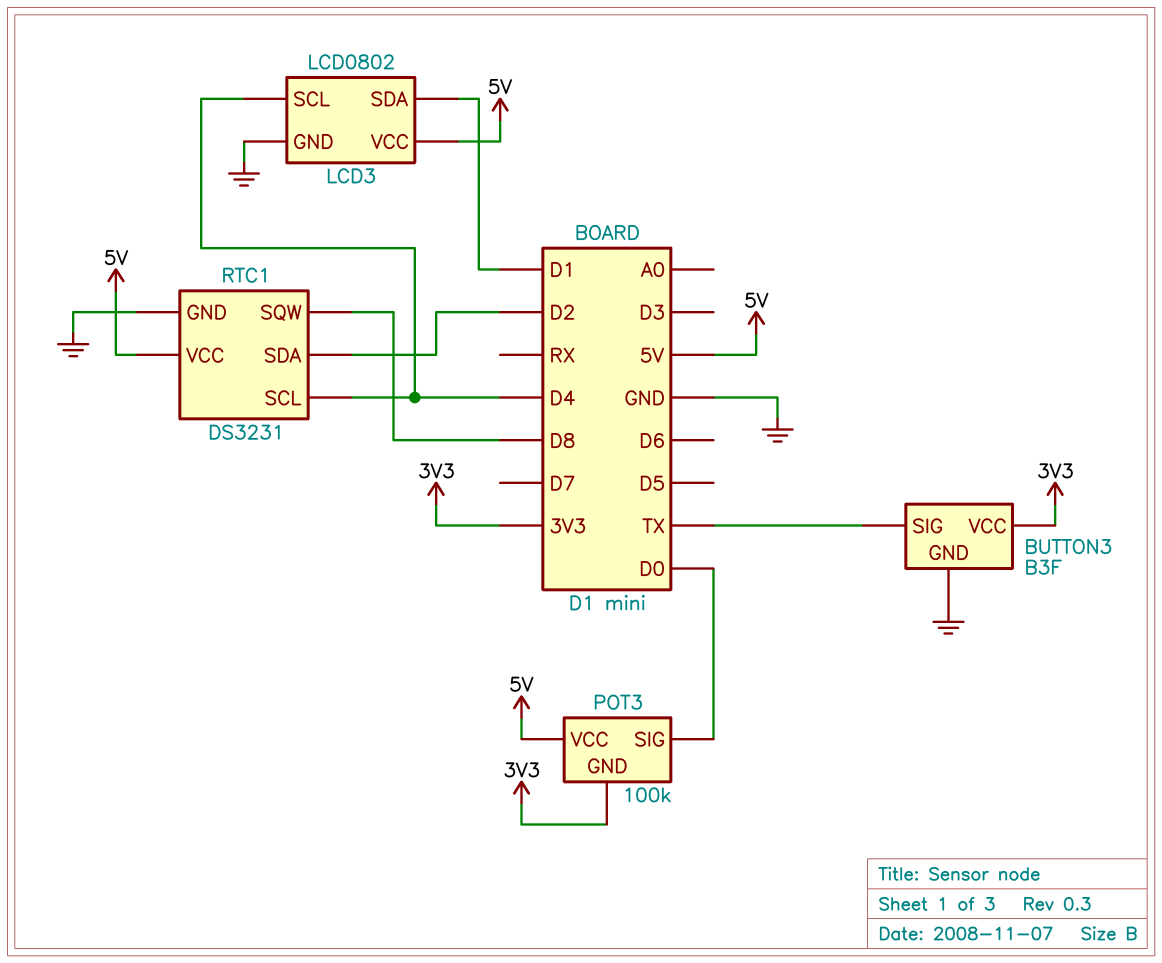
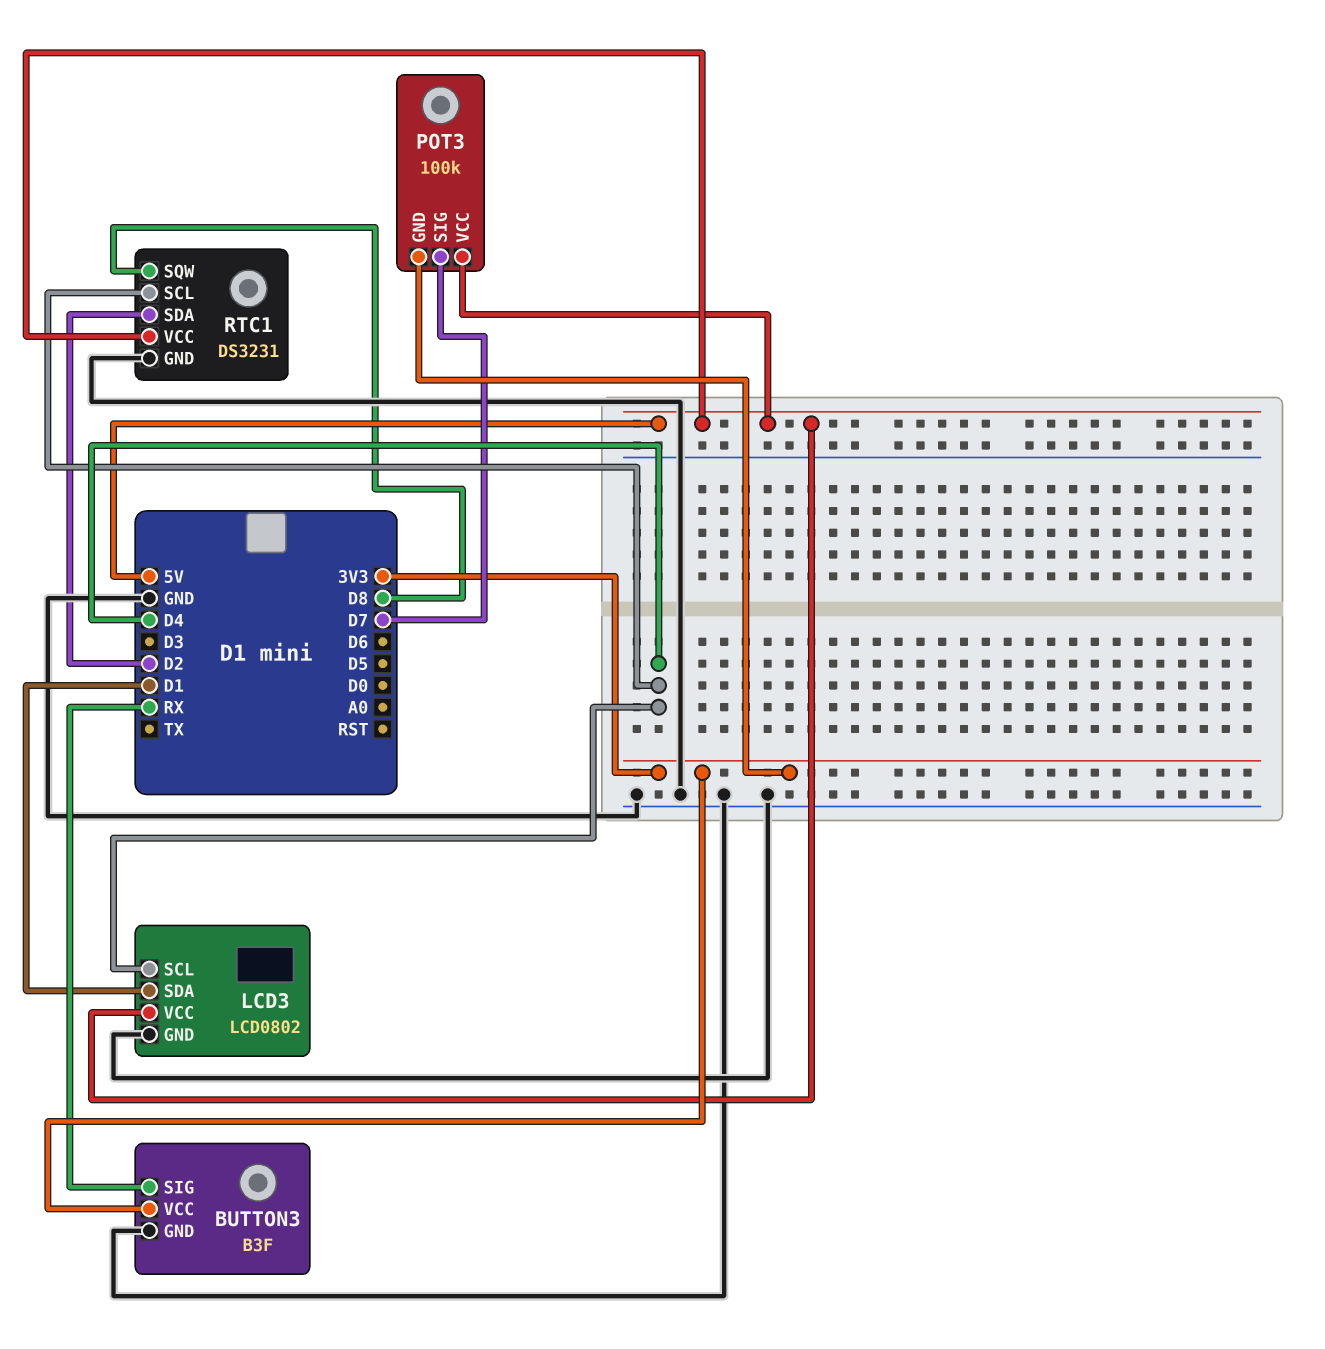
BUTTON3 pin SIG: TX -> RX
POT3 pin SIG: D0 -> D7

